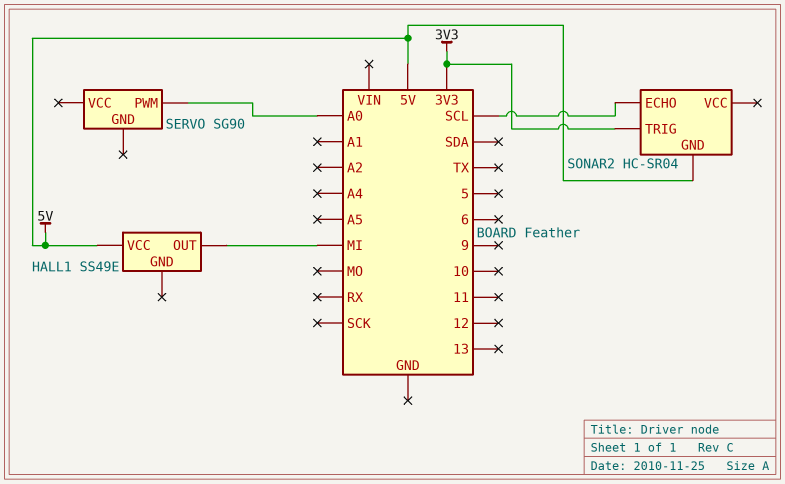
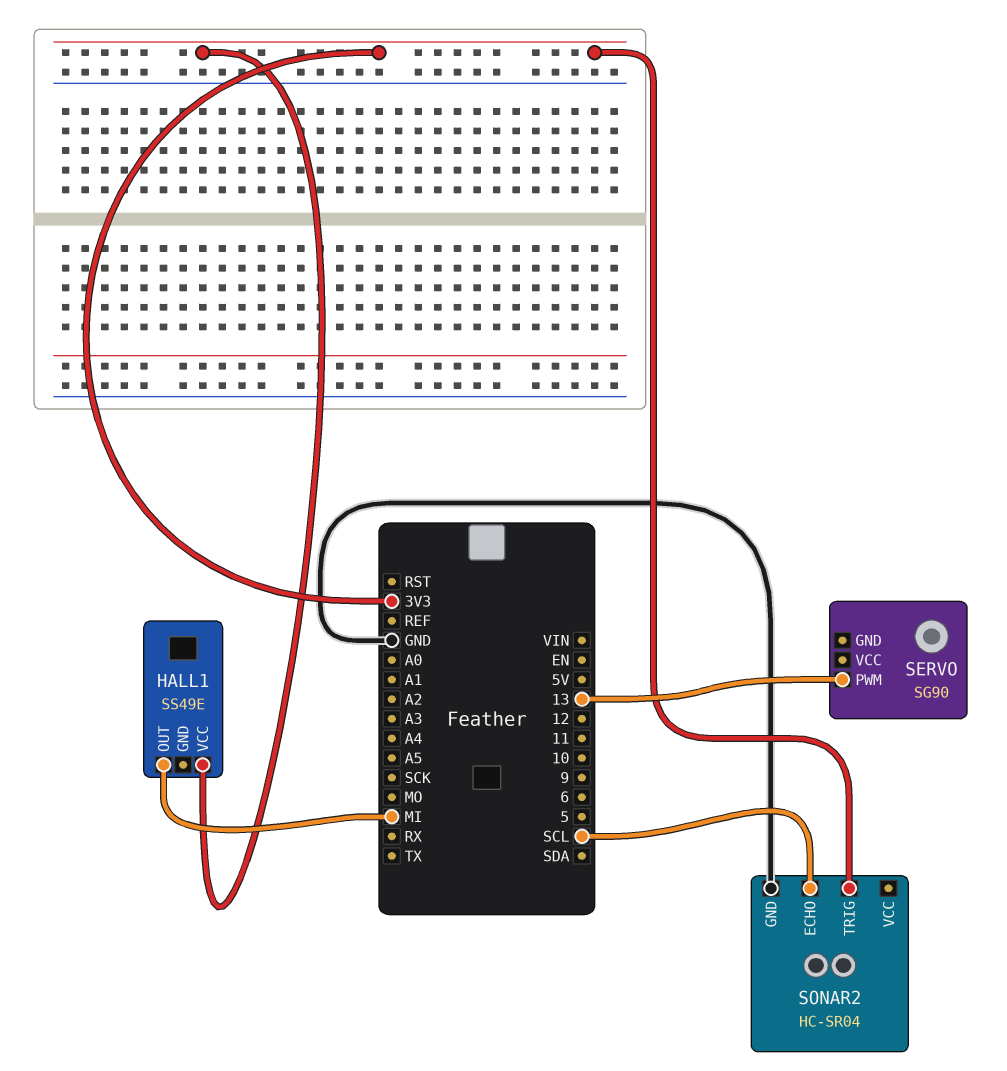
HALL1 pin VCC: 5V -> 3V3
SERVO pin PWM: A0 -> 13
SONAR2 pin GND: 5V -> GND

